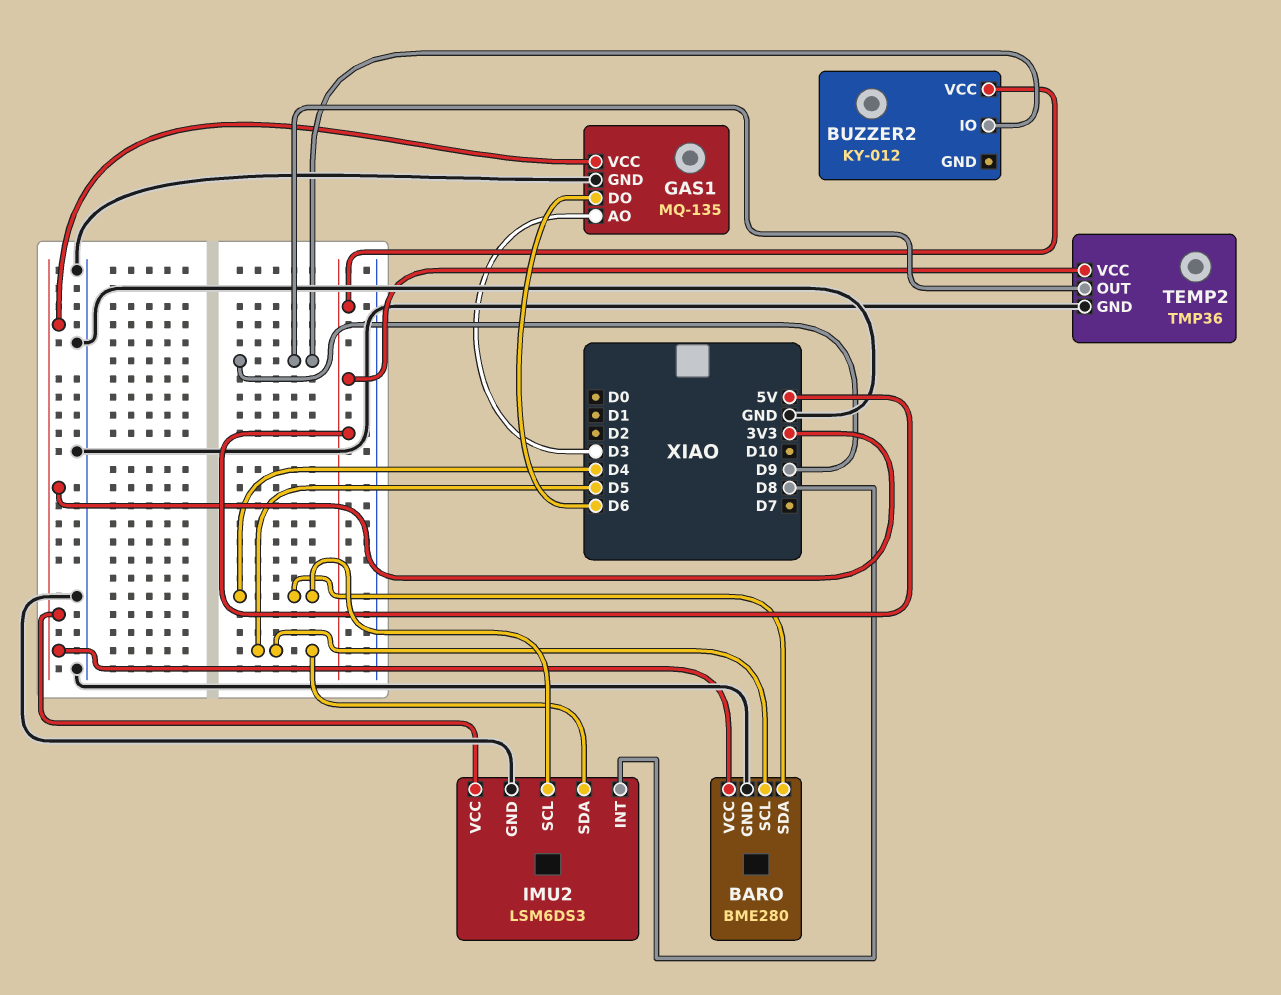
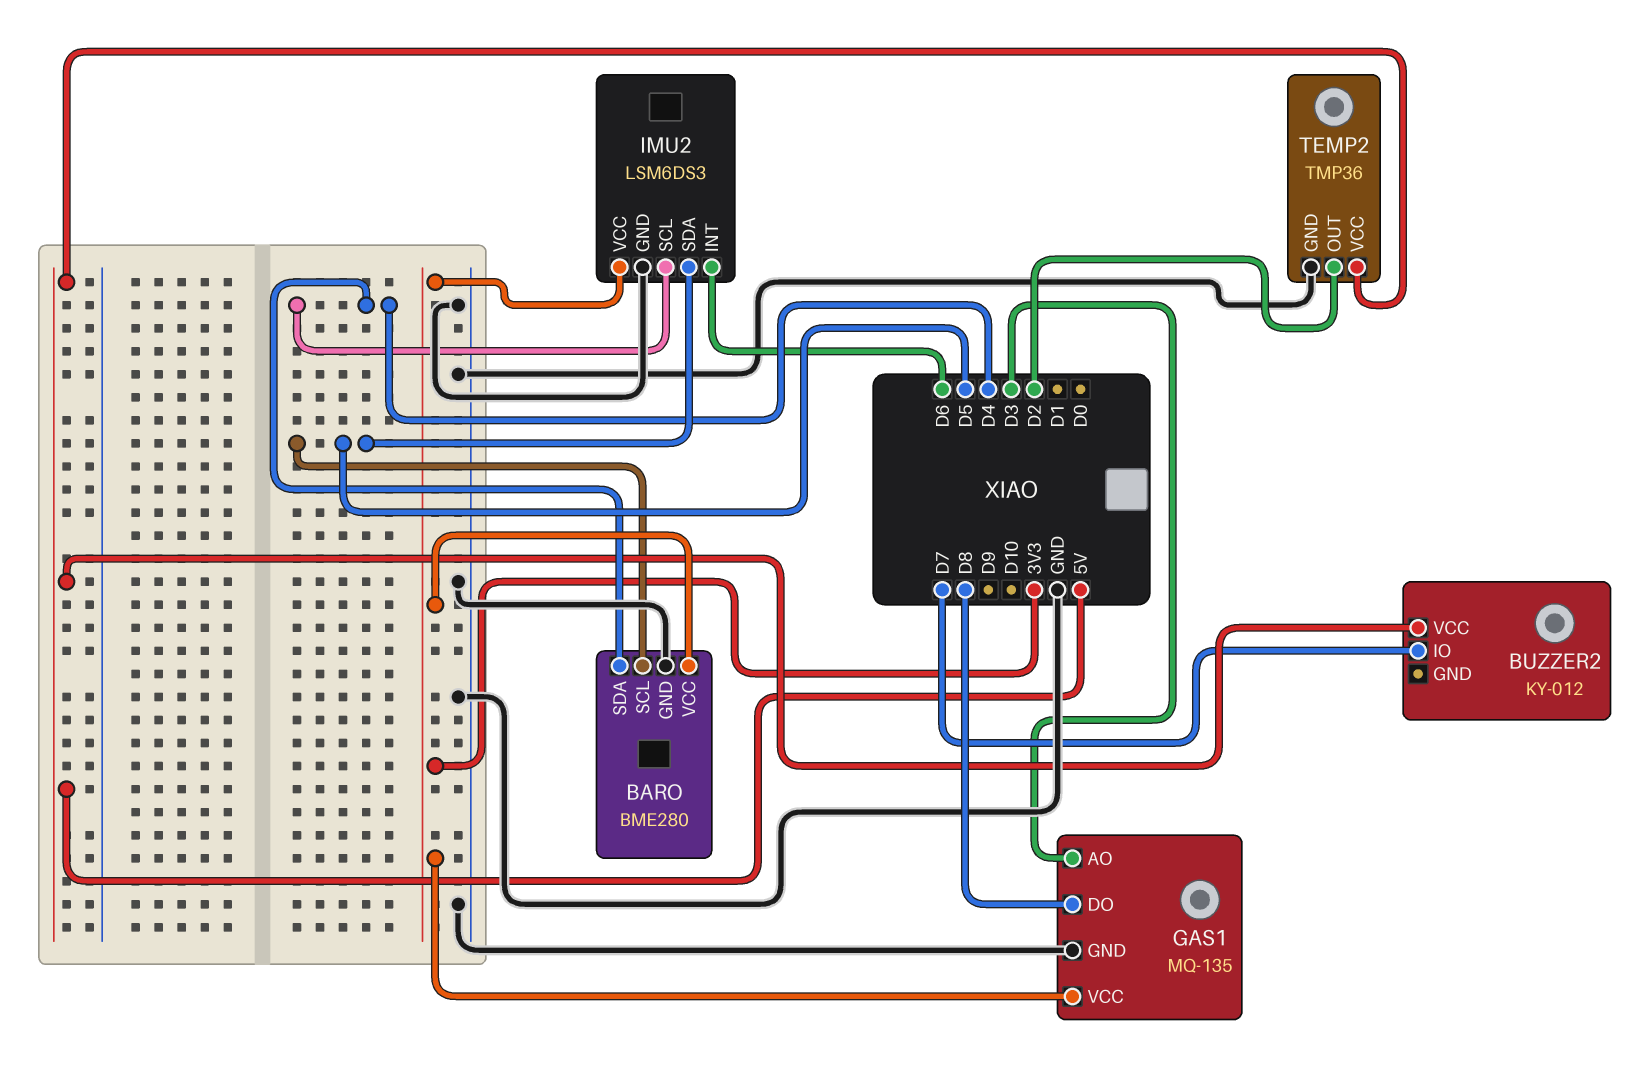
BUZZER2 pin IO: D9 -> D7
GAS1 pin DO: D6 -> D8
IMU2 pin INT: D8 -> D6
TEMP2 pin OUT: D9 -> D2

